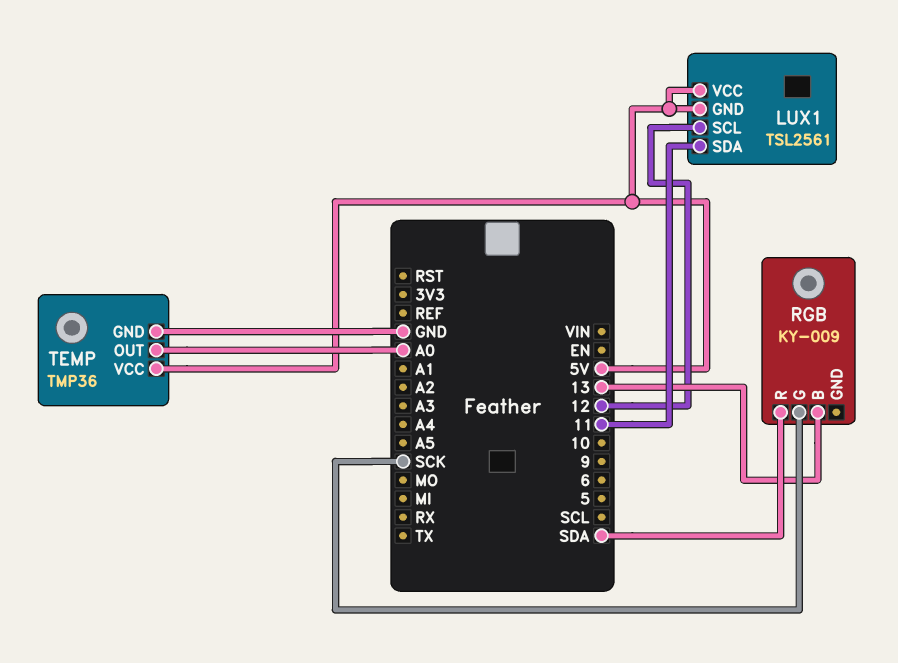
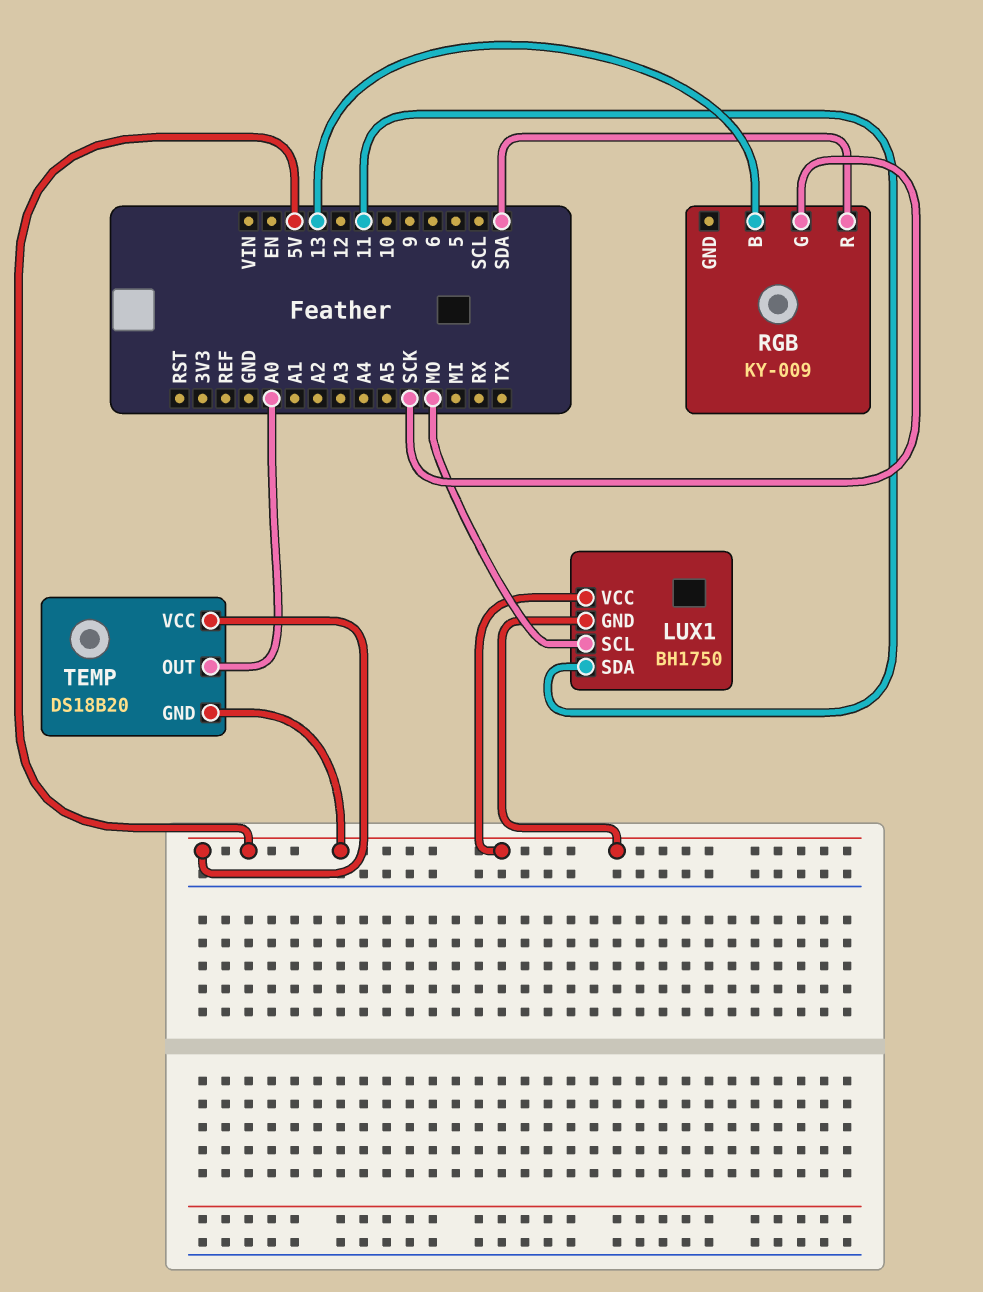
LUX1: TSL2561 -> BH1750
LUX1 pin SCL: 12 -> MO
TEMP: TMP36 -> DS18B20
TEMP pin GND: GND -> 5V

